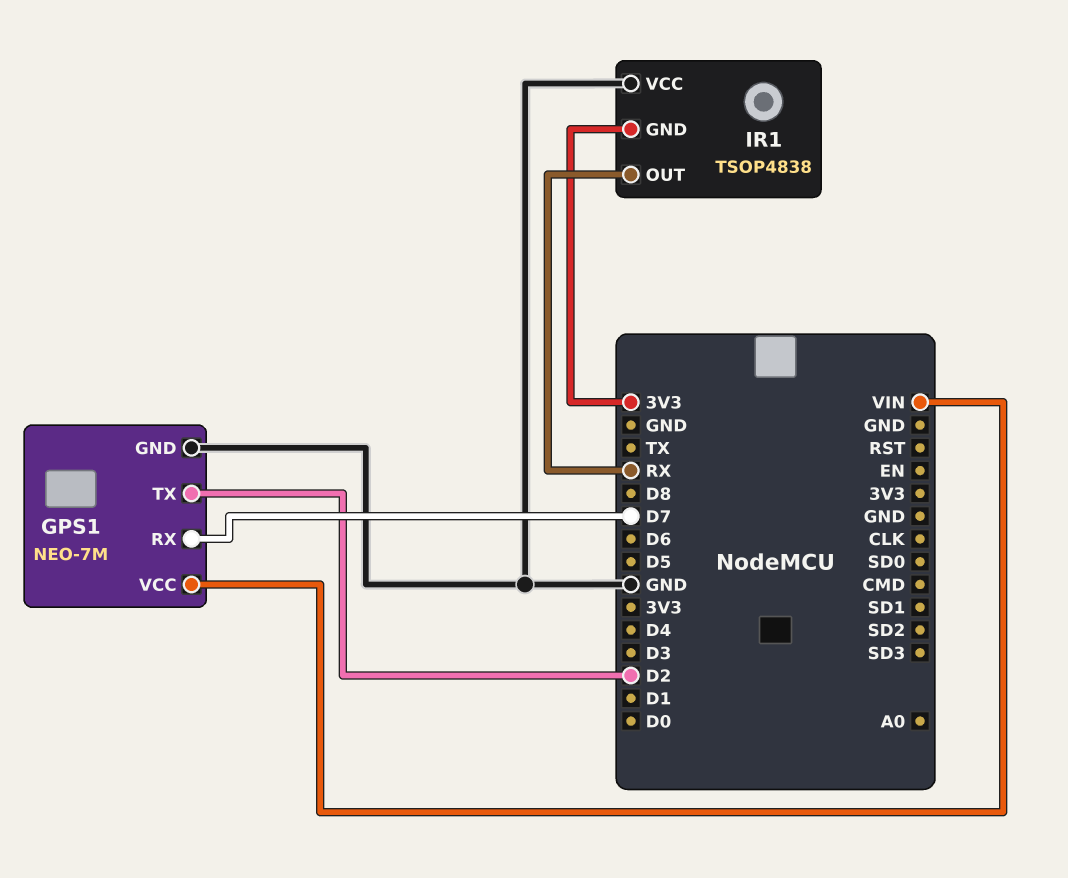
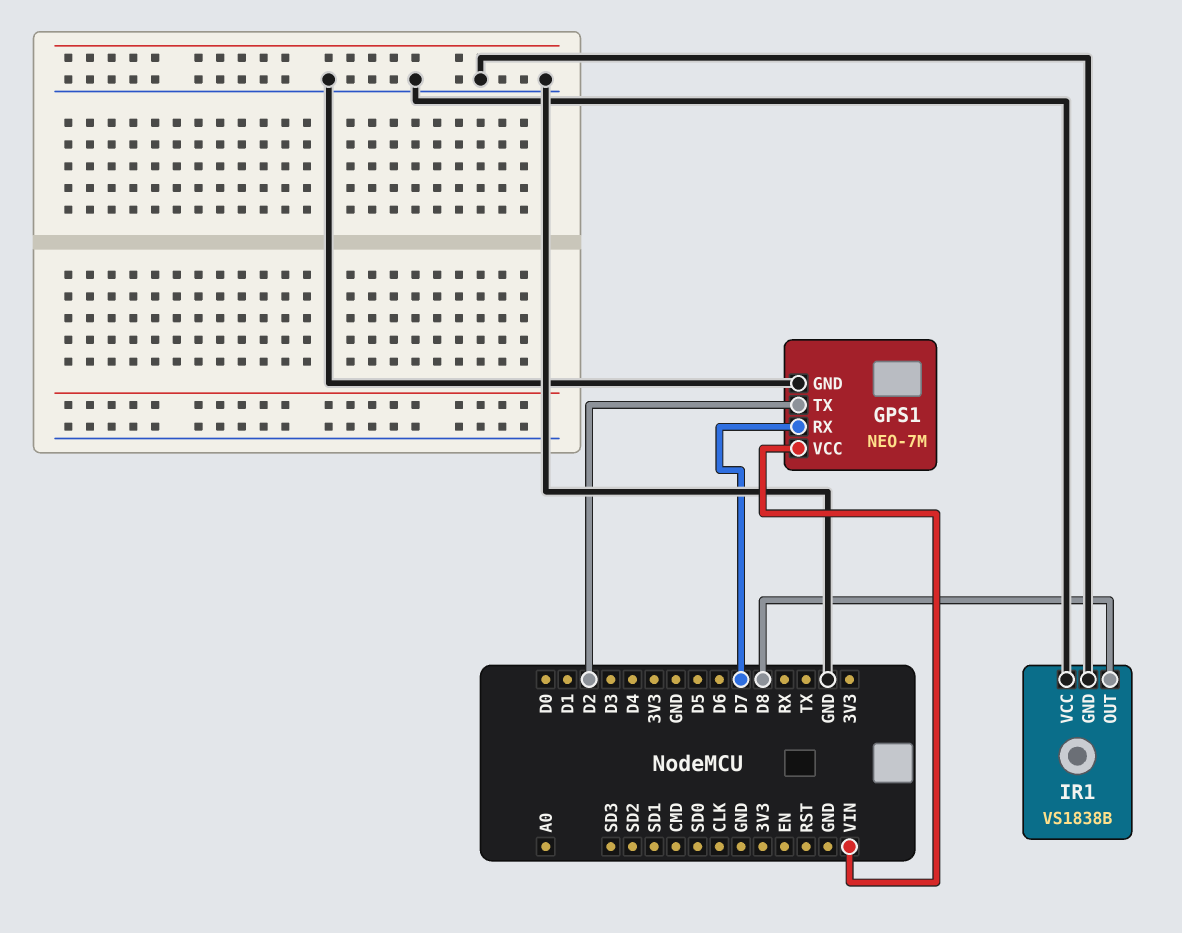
IR1: TSOP4838 -> VS1838B
IR1 pin GND: 3V3 -> GND
IR1 pin OUT: RX -> D8

